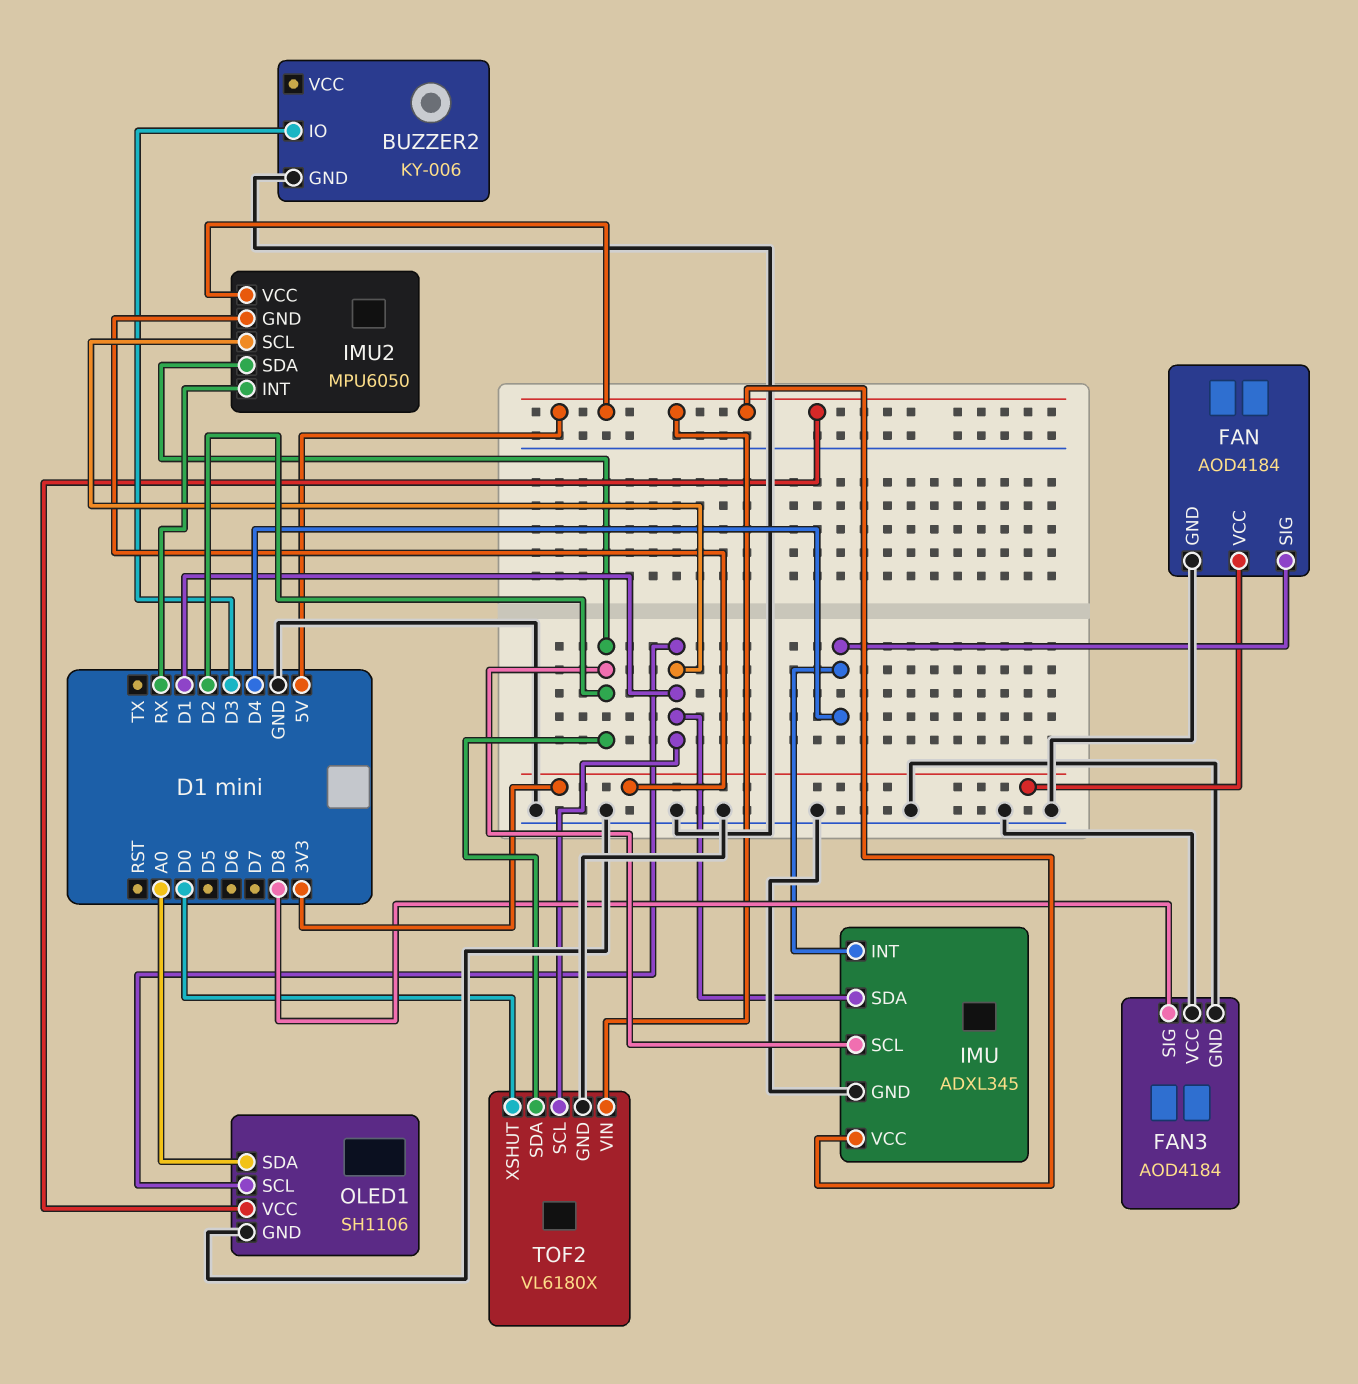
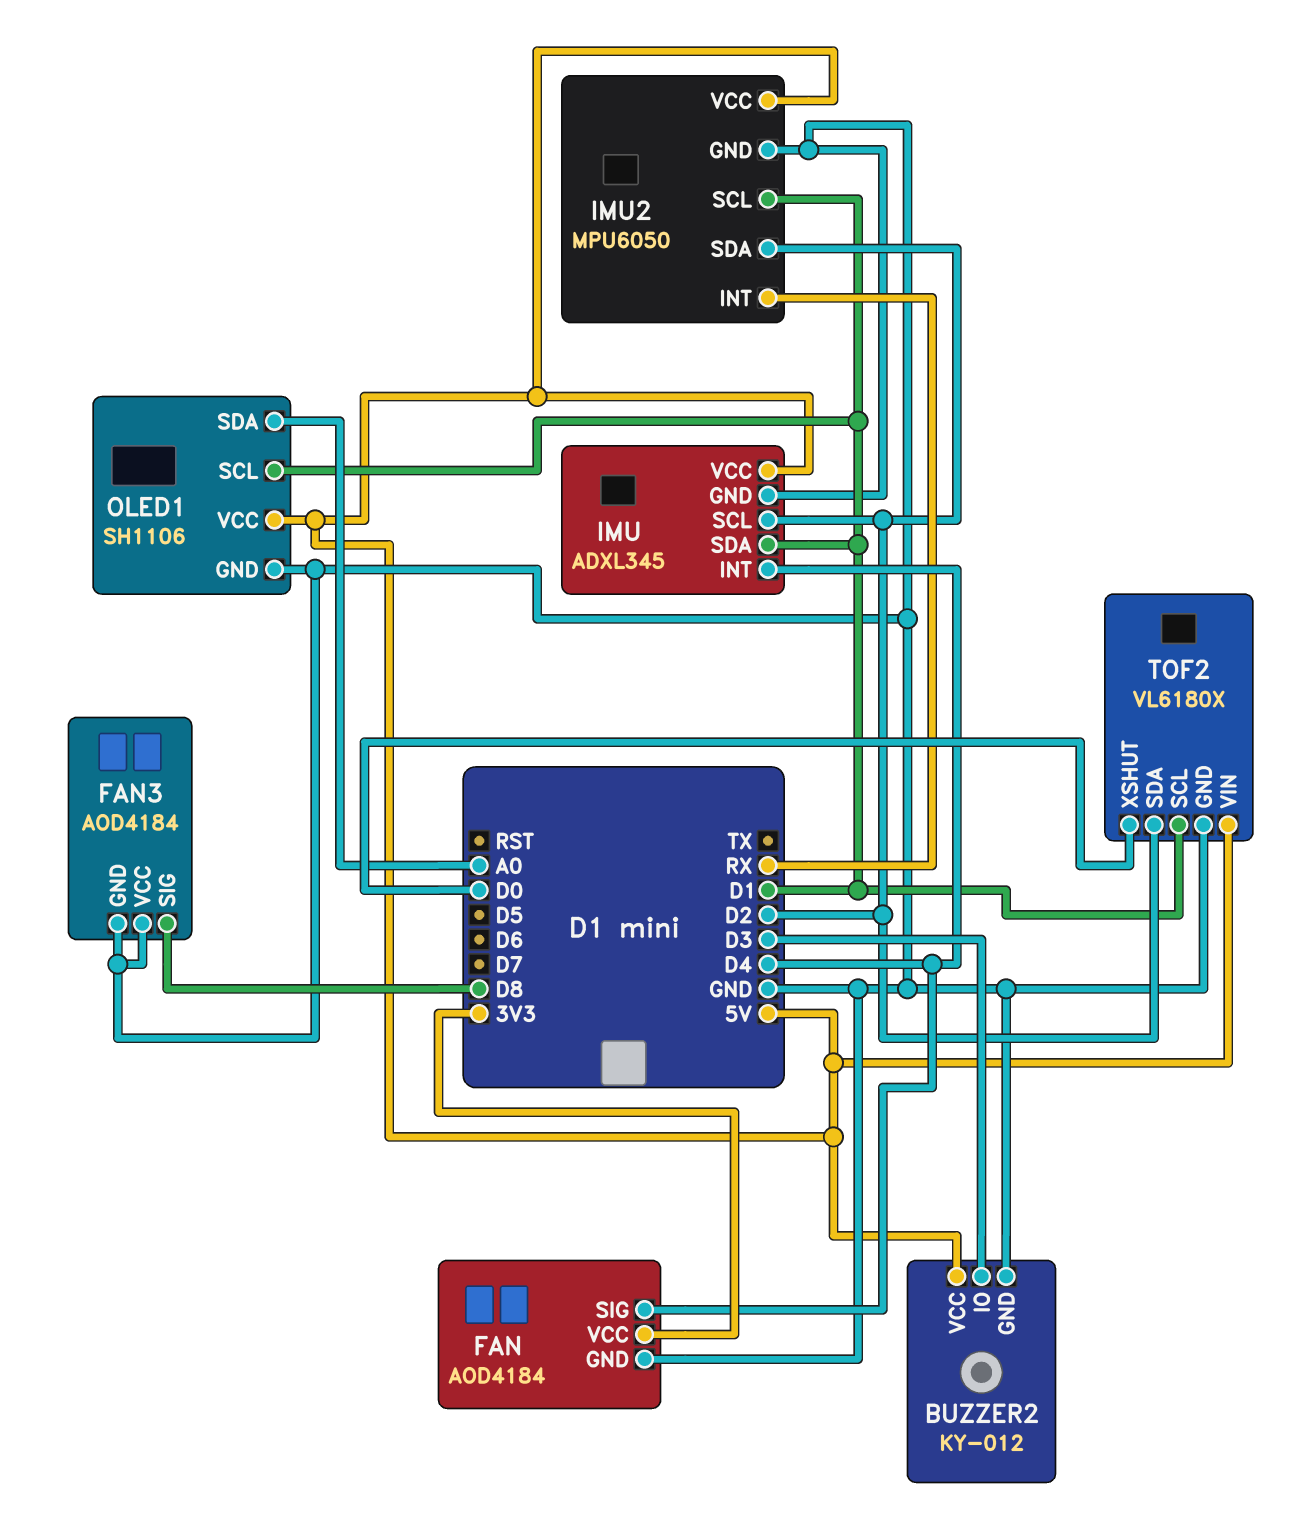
BUZZER2: KY-006 -> KY-012
BUZZER2 pin VCC: none -> 5V
IMU2 pin GND: 3V3 -> GND

